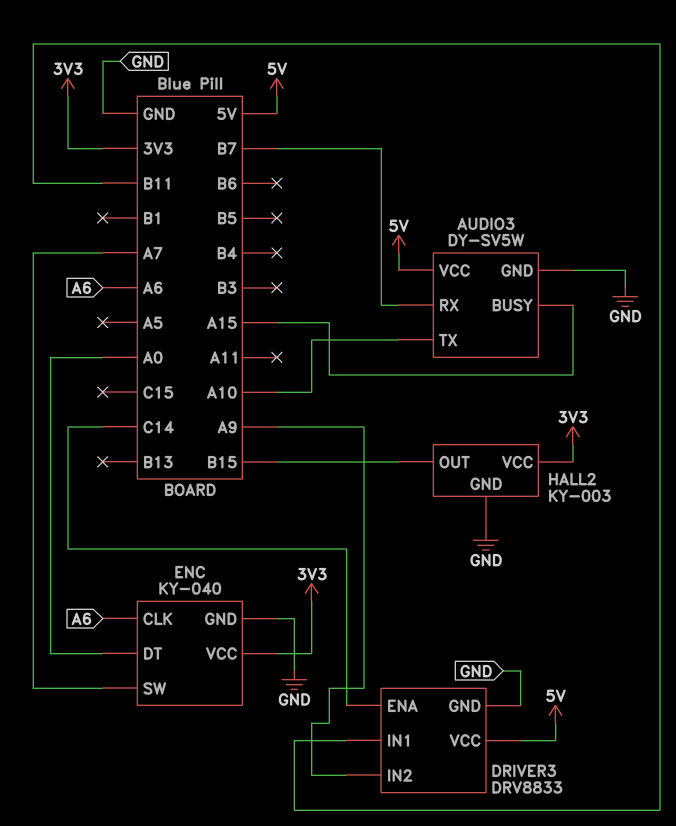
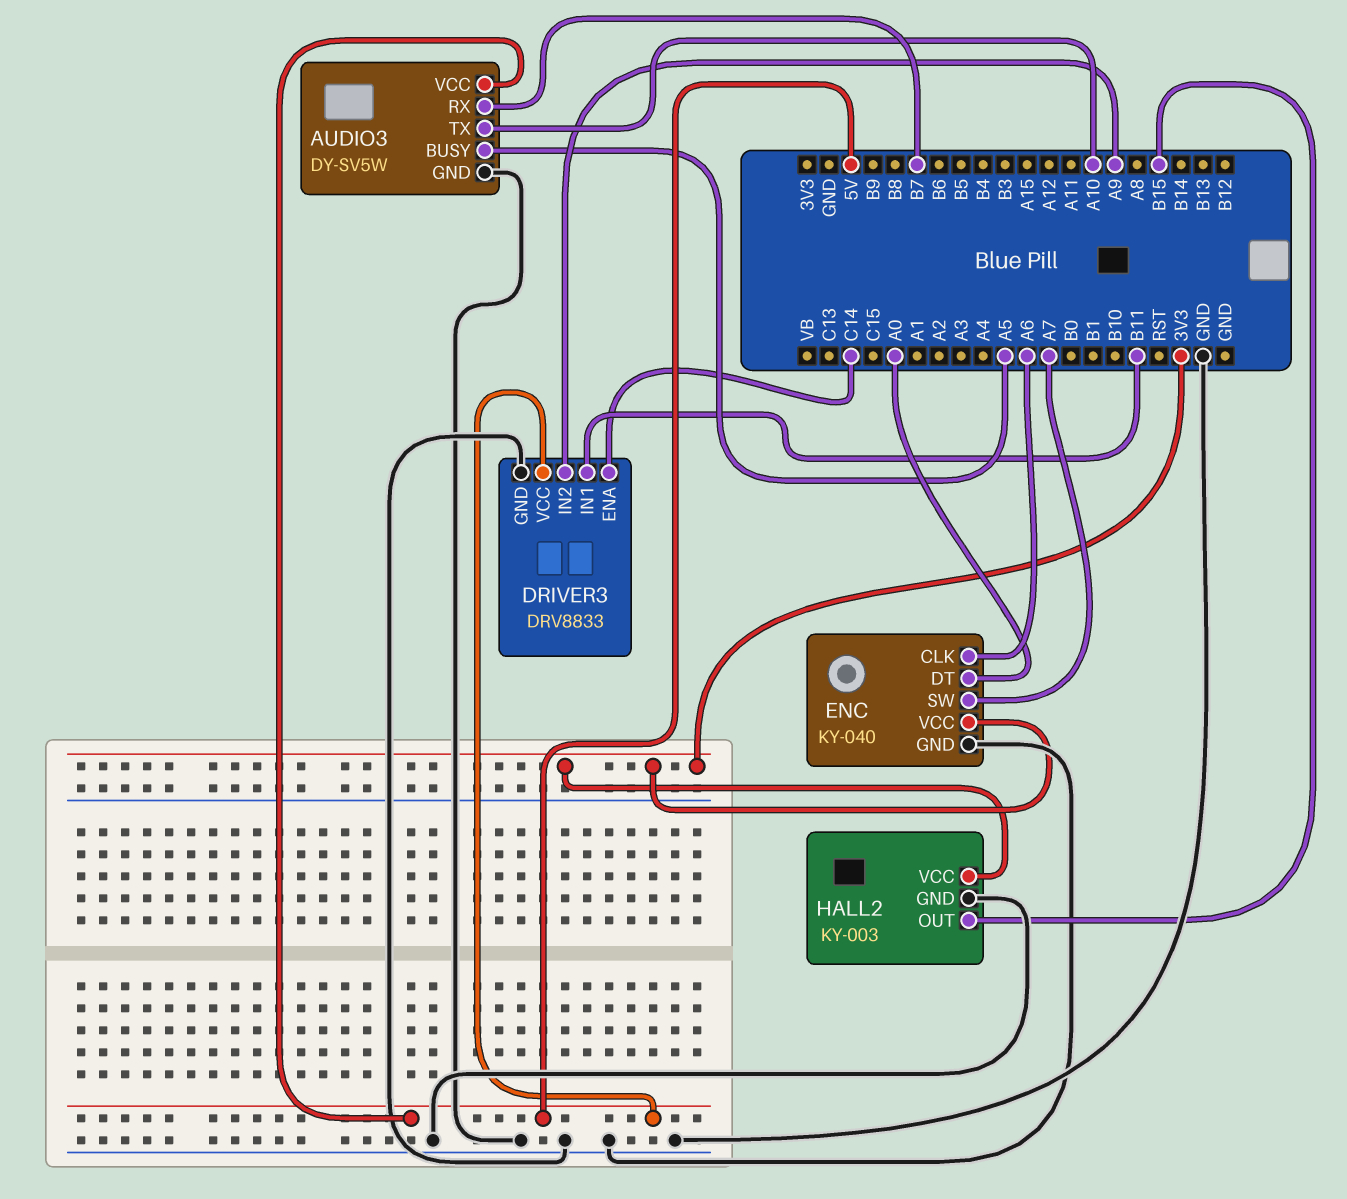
AUDIO3 pin BUSY: A15 -> A5

